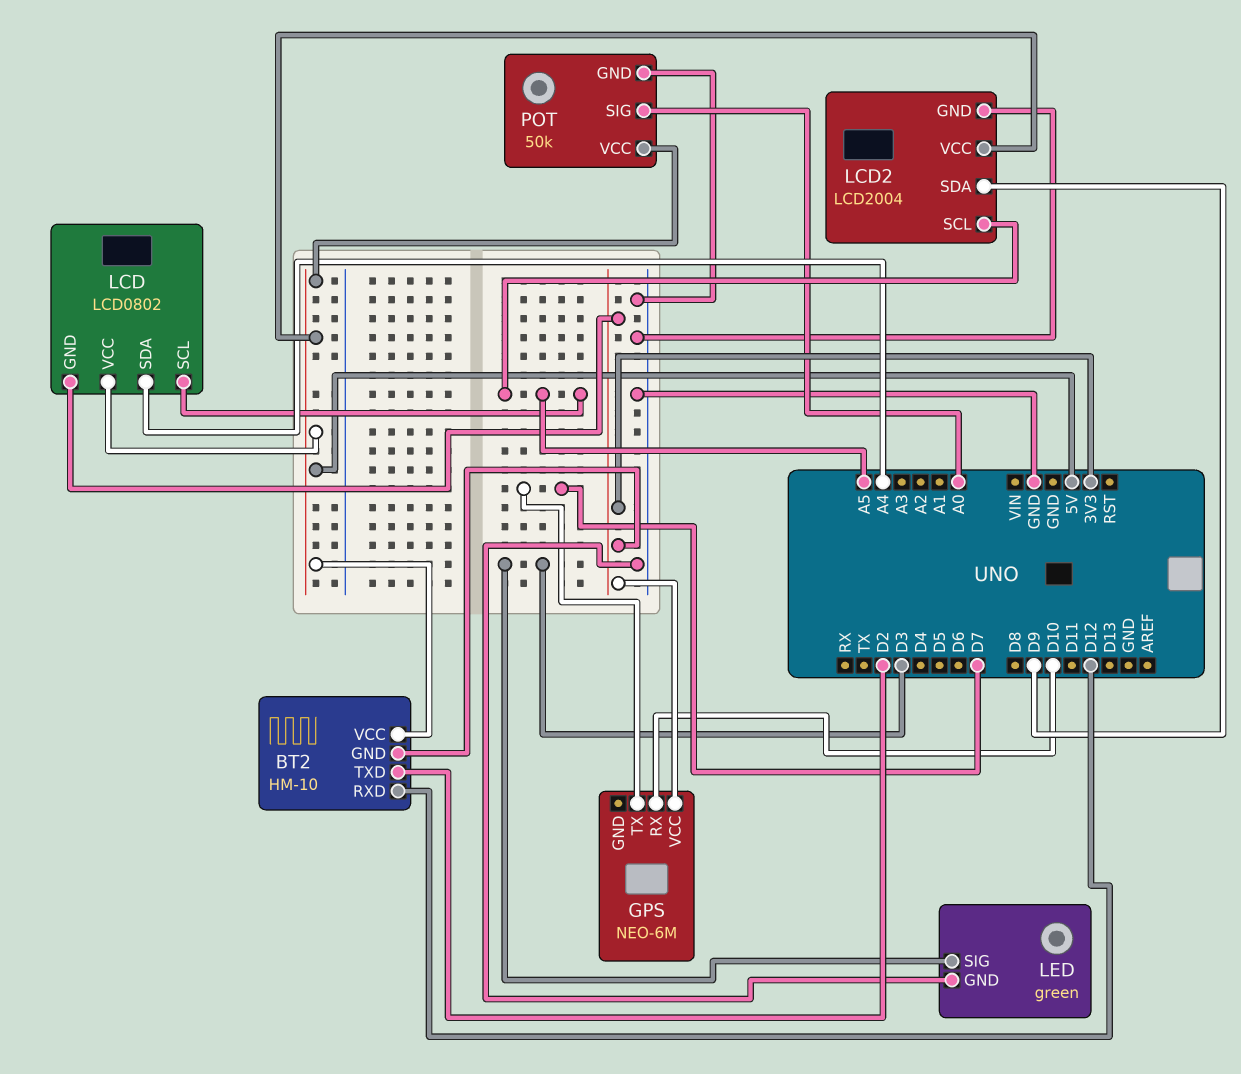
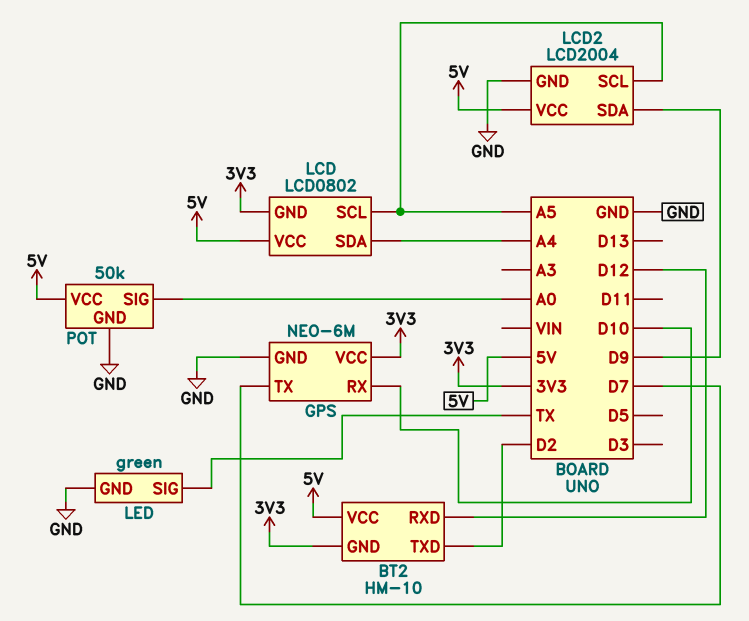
GPS pin GND: none -> GND
LED pin SIG: D3 -> TX

